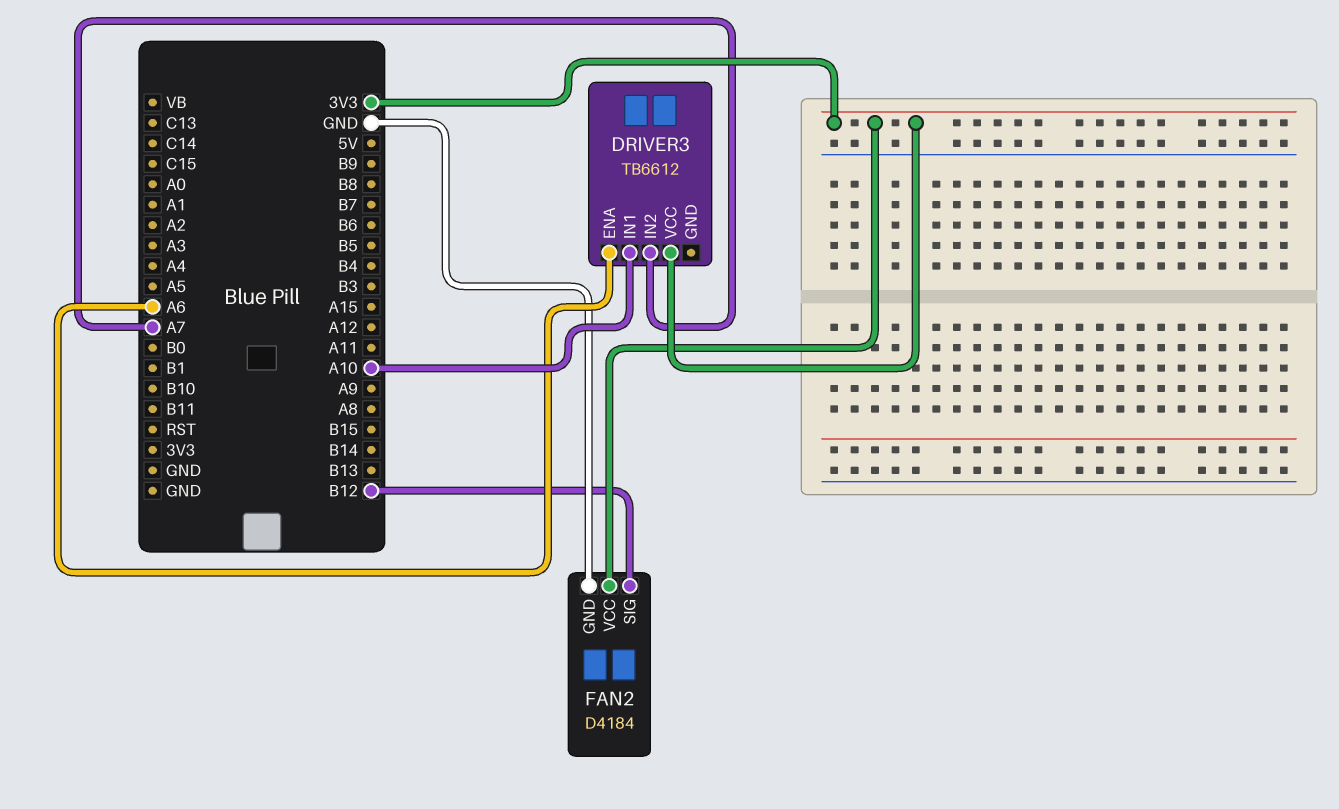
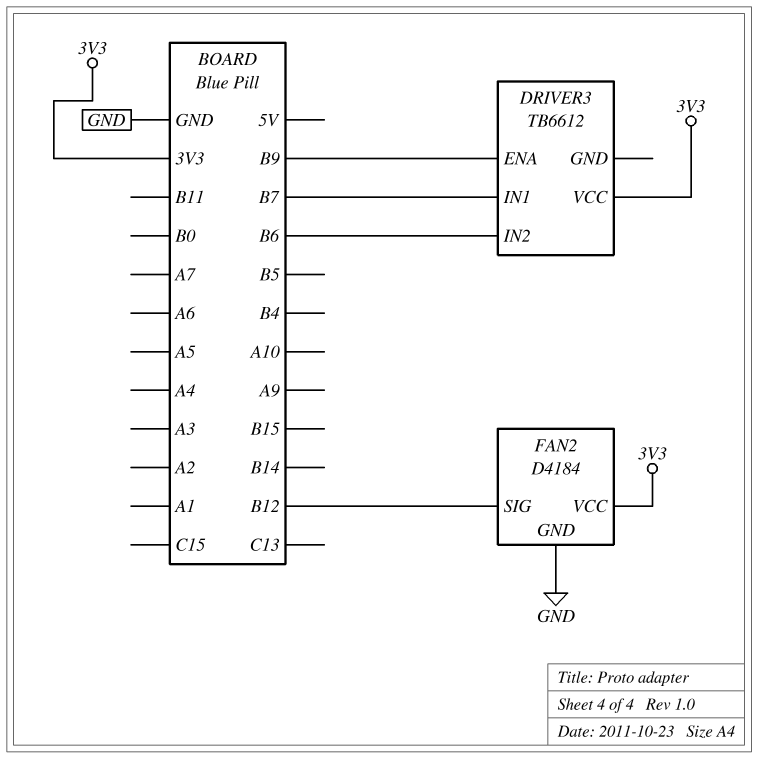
DRIVER3 pin ENA: A6 -> B9
DRIVER3 pin IN1: A10 -> B7
DRIVER3 pin IN2: A7 -> B6

